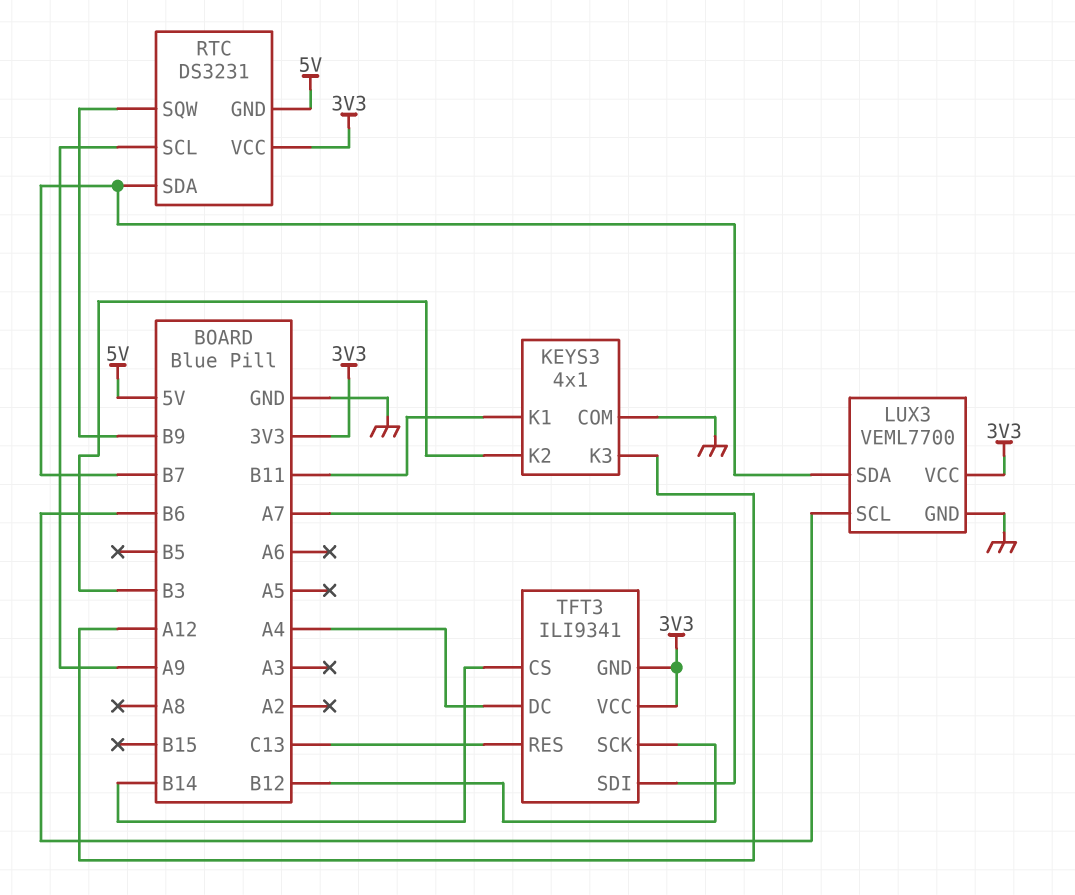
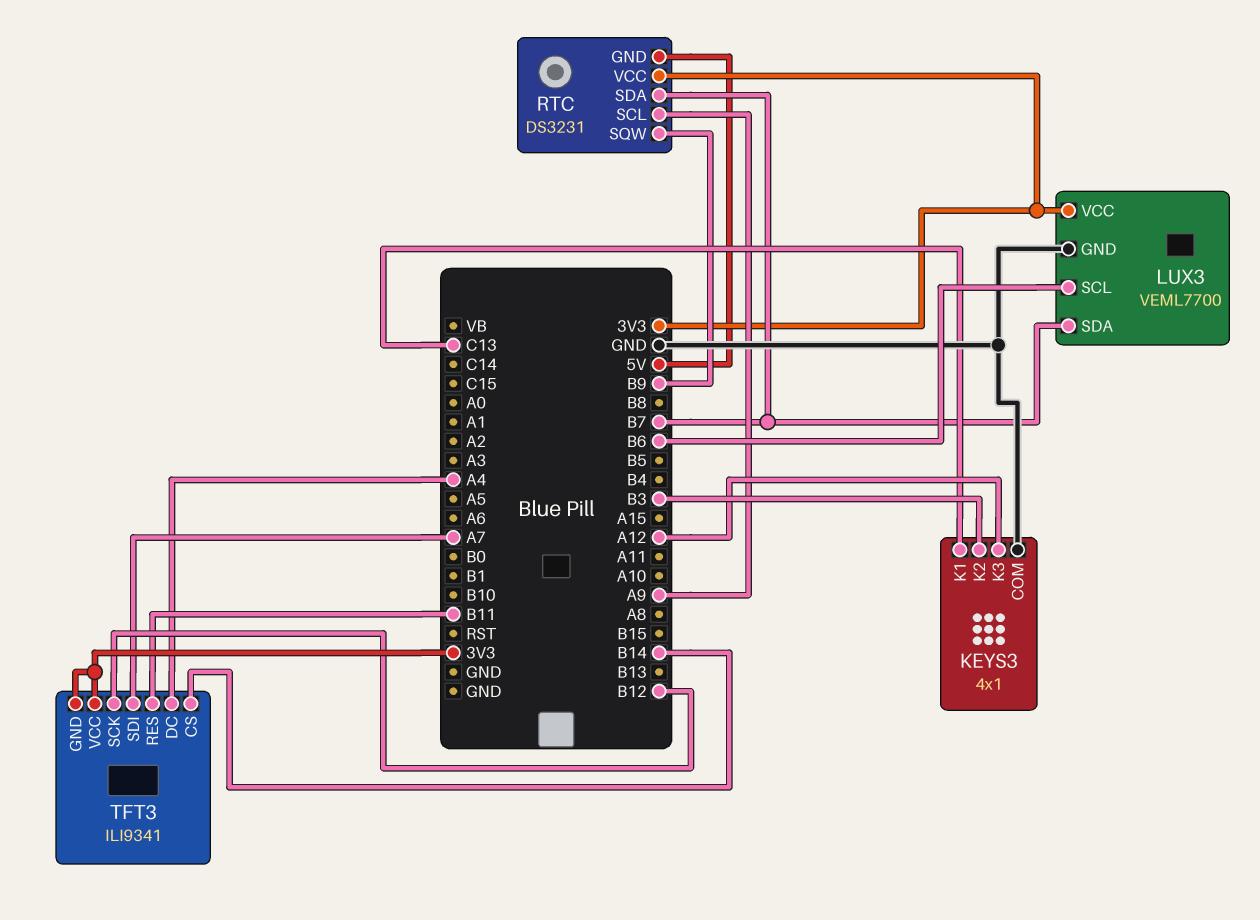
KEYS3 pin K1: B11 -> C13
TFT3 pin RES: C13 -> B11

